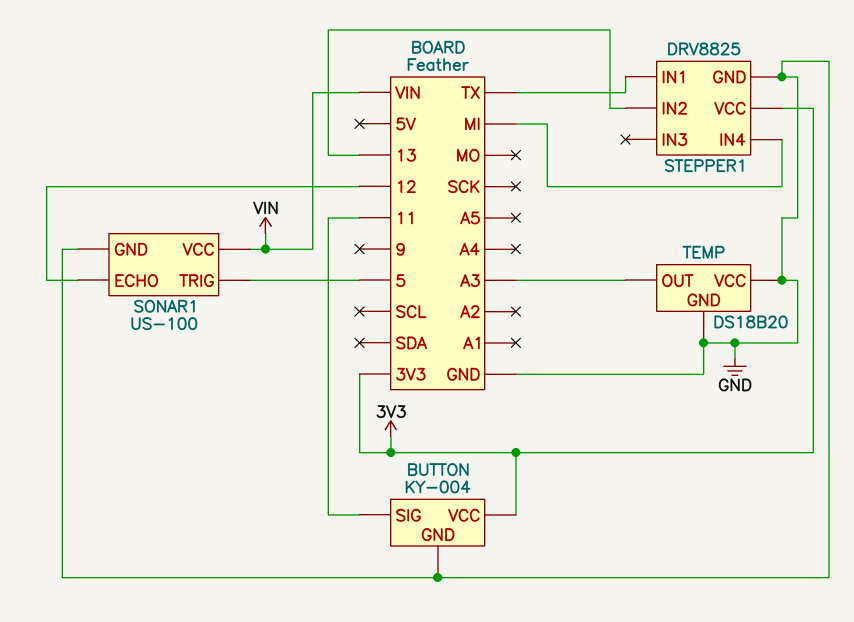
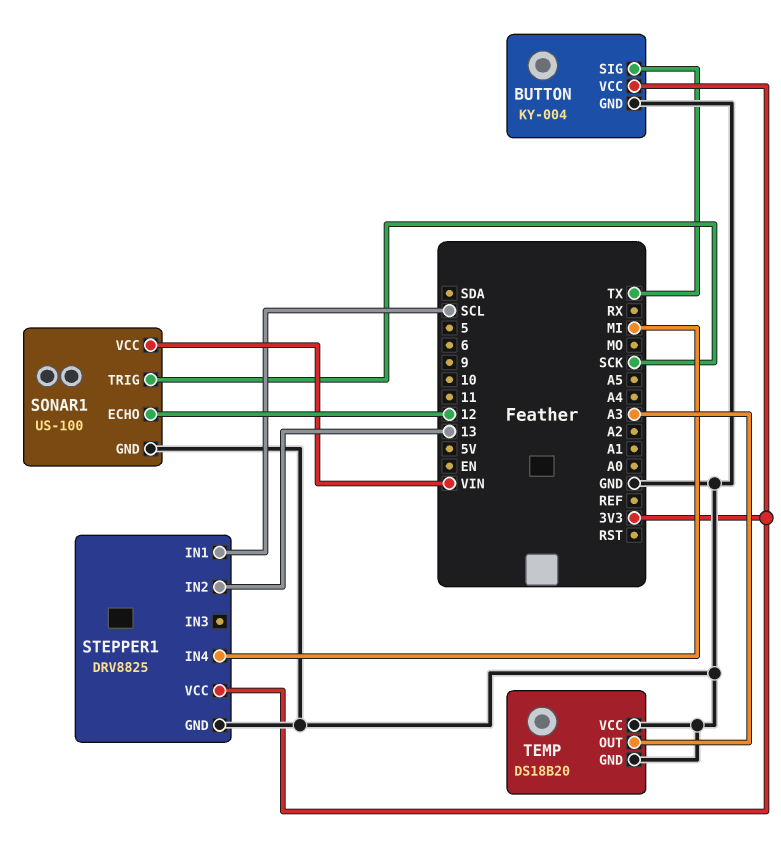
BUTTON pin SIG: 11 -> TX
SONAR1 pin TRIG: 5 -> SCK
STEPPER1 pin IN1: TX -> SCL

